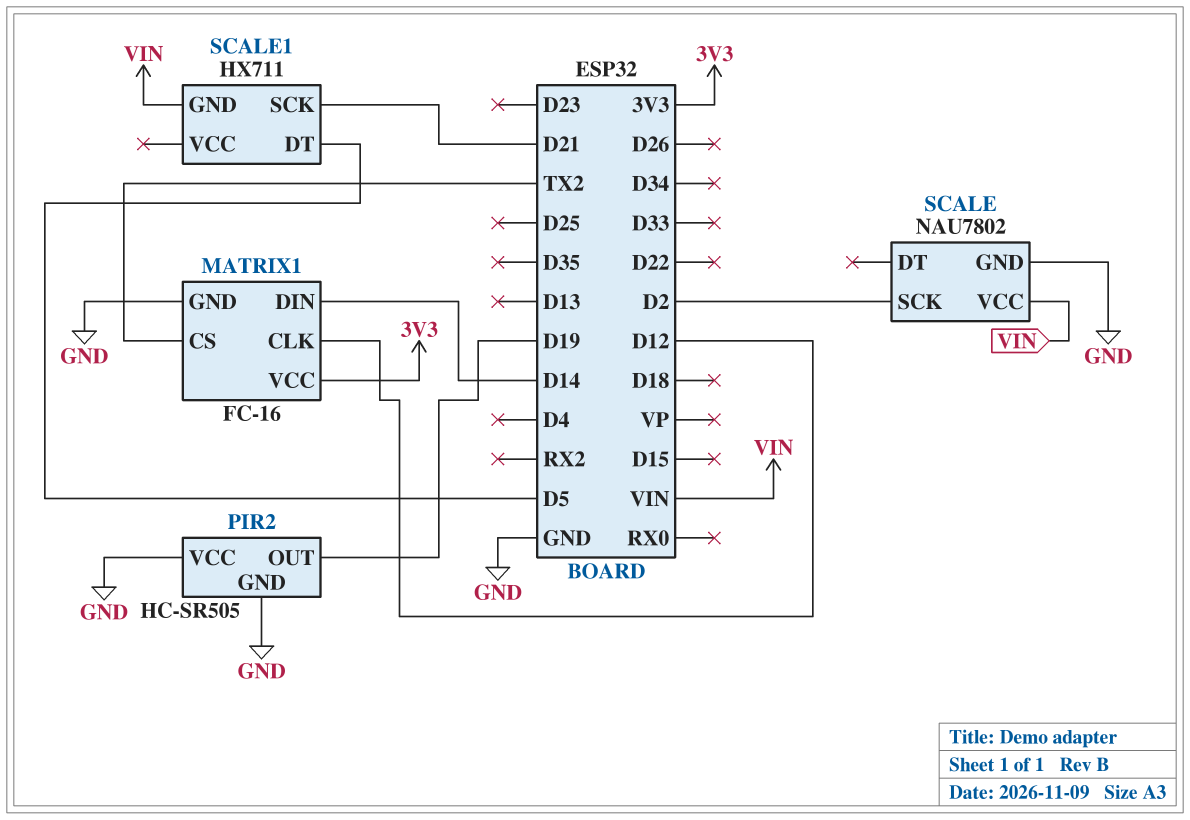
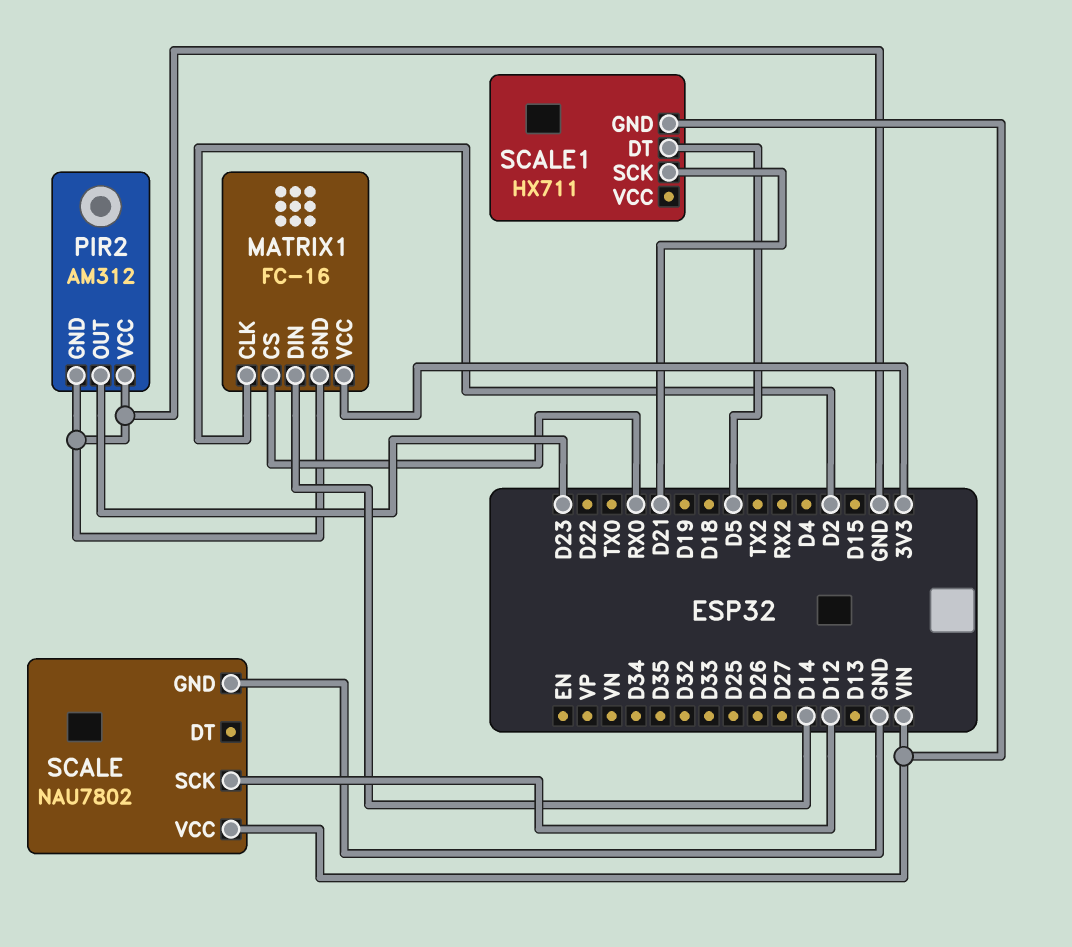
MATRIX1 pin CLK: D12 -> D2
MATRIX1 pin CS: TX2 -> RX0
PIR2: HC-SR505 -> AM312
PIR2 pin OUT: D19 -> D23
SCALE pin SCK: D2 -> D12

